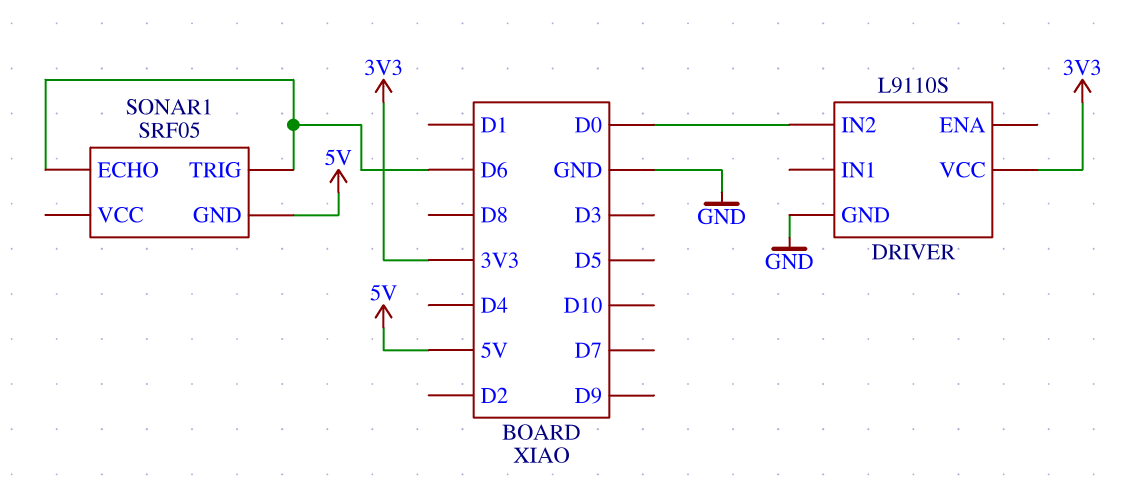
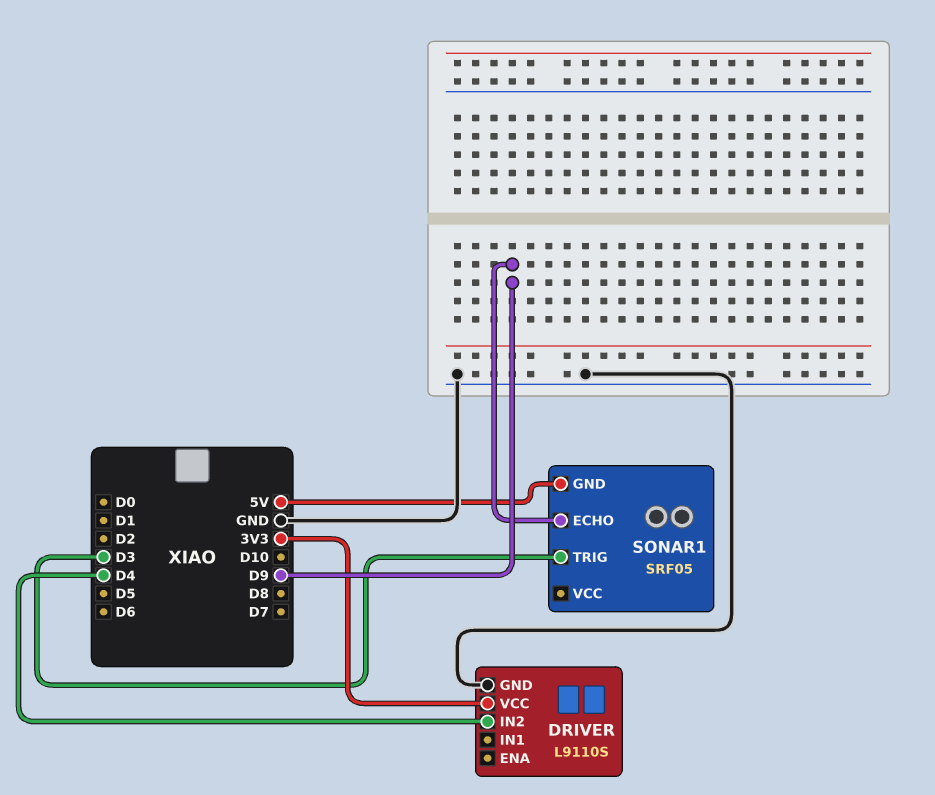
DRIVER pin IN2: D0 -> D4
SONAR1 pin ECHO: D6 -> D9
SONAR1 pin TRIG: D6 -> D3

